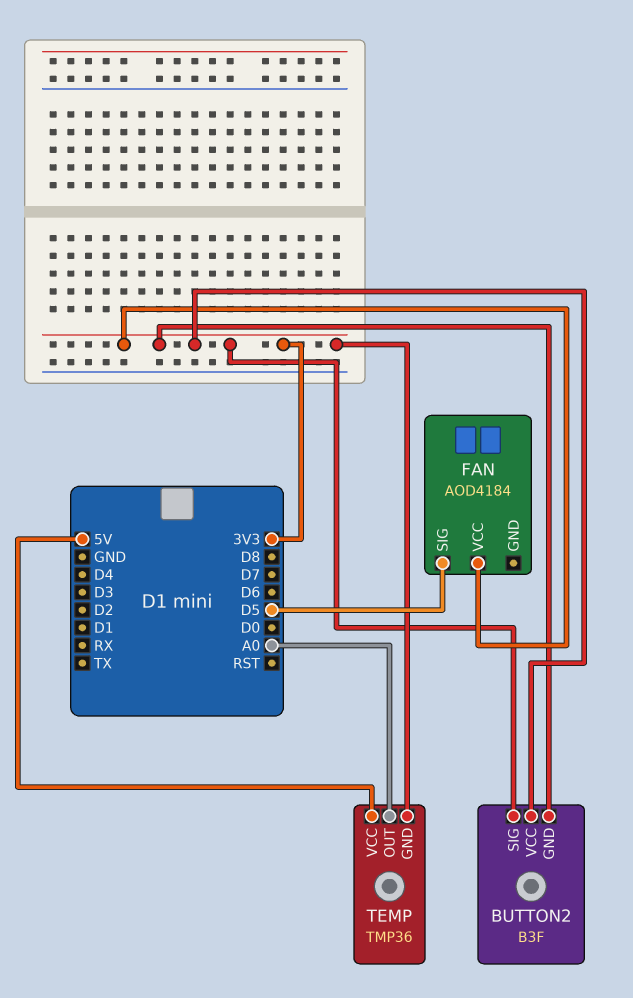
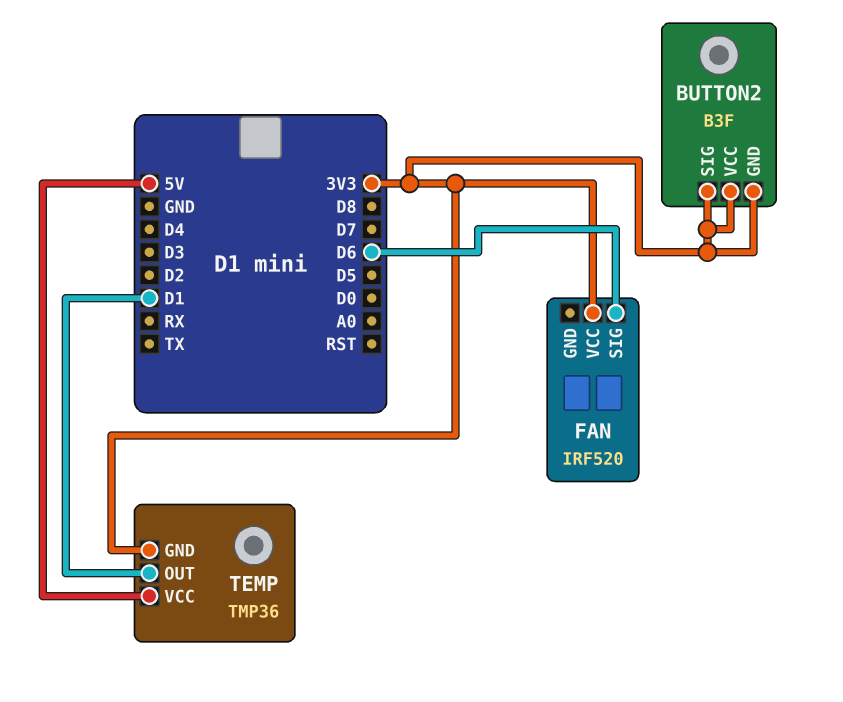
FAN: AOD4184 -> IRF520
FAN pin SIG: D5 -> D6
TEMP pin OUT: A0 -> D1

